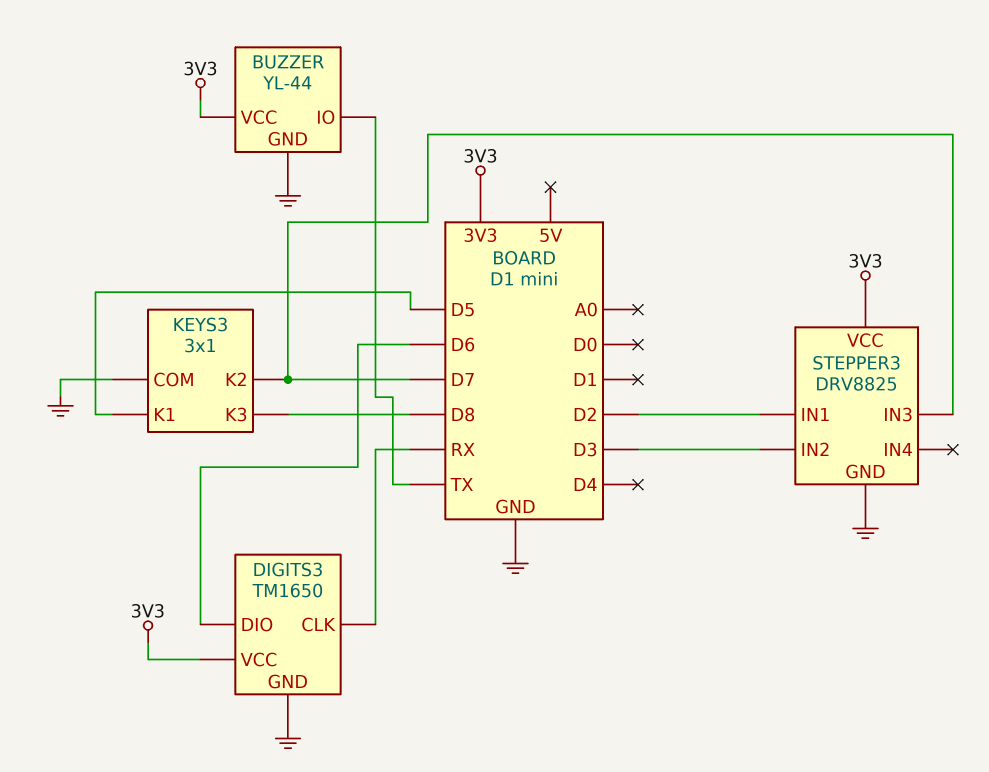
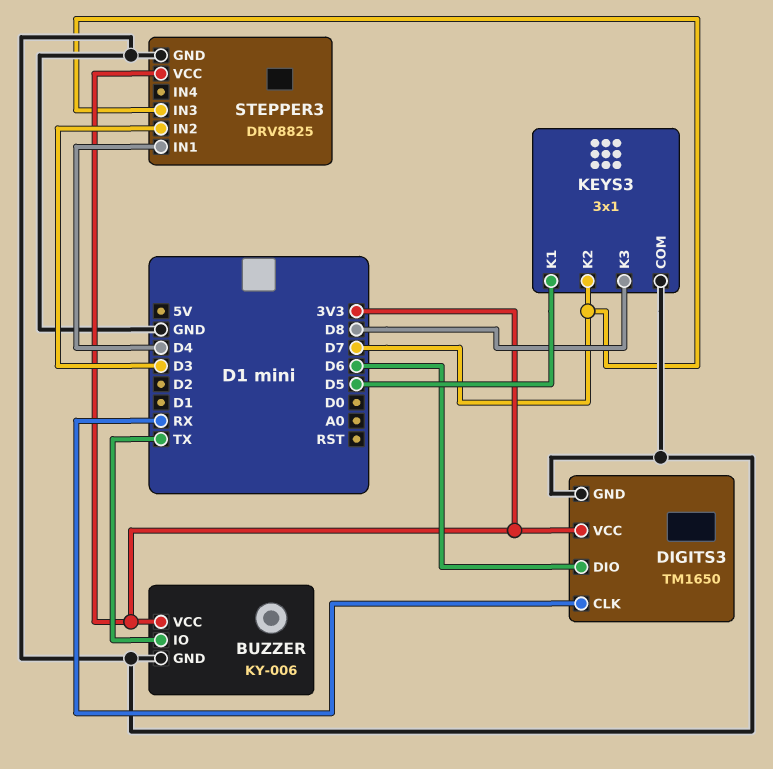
BUZZER: YL-44 -> KY-006
STEPPER3 pin IN1: D2 -> D4

